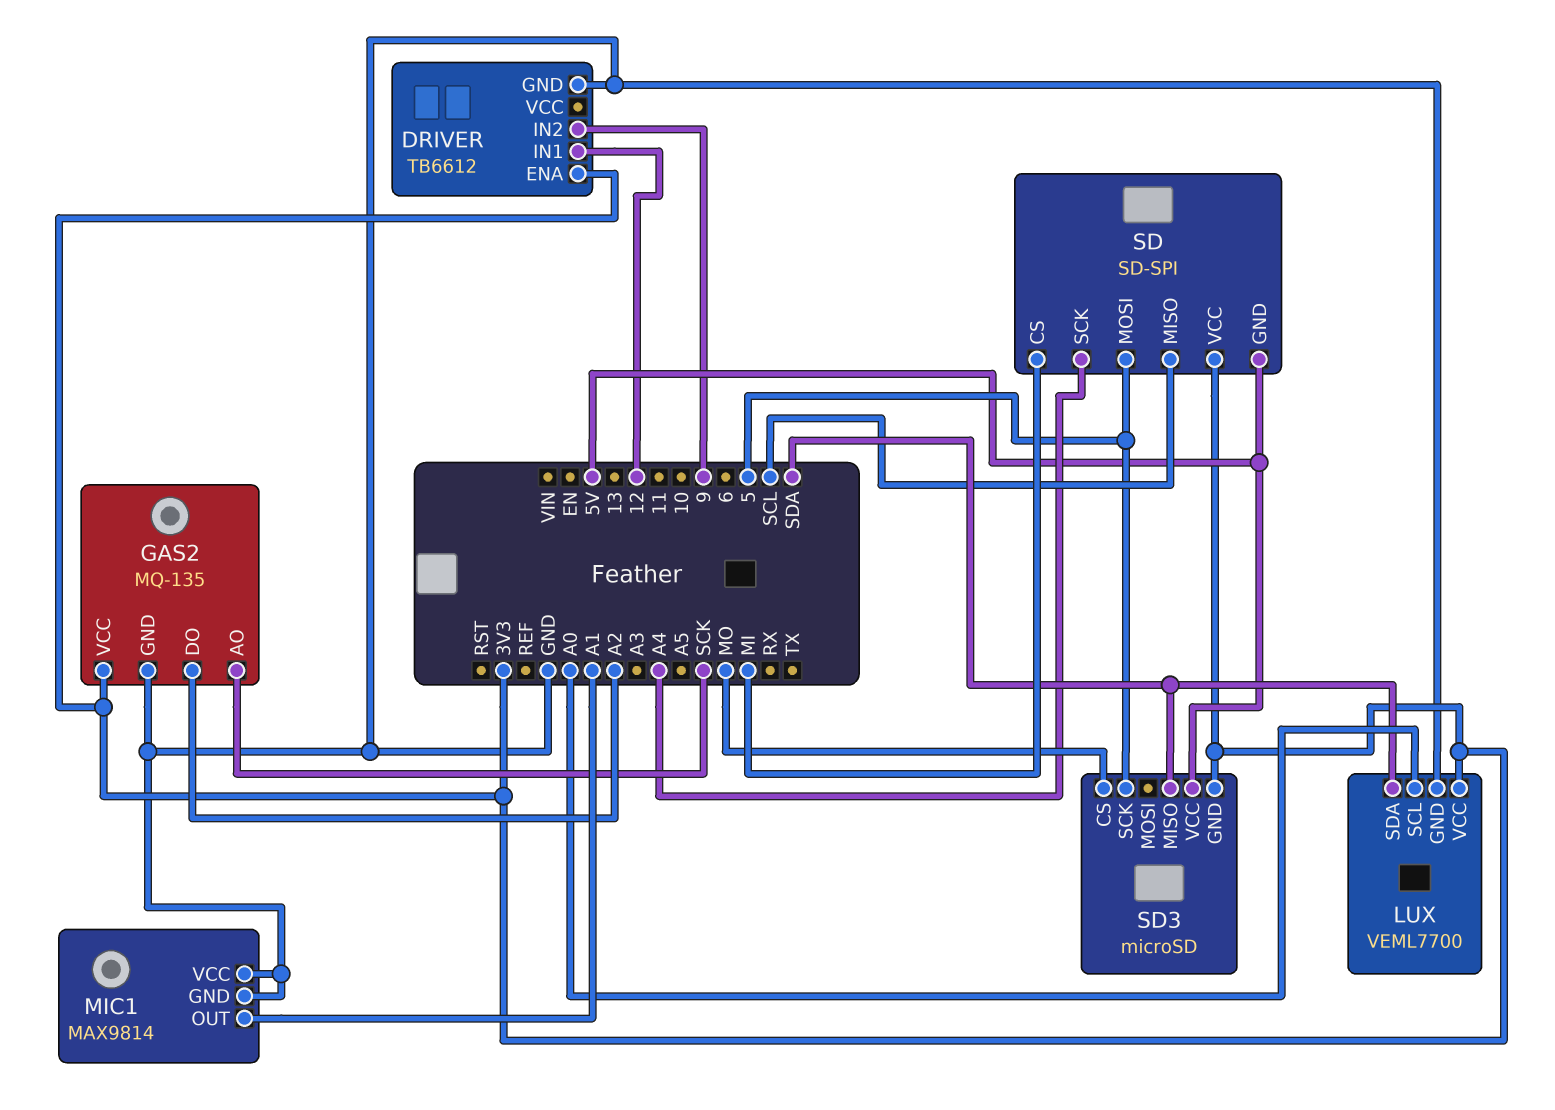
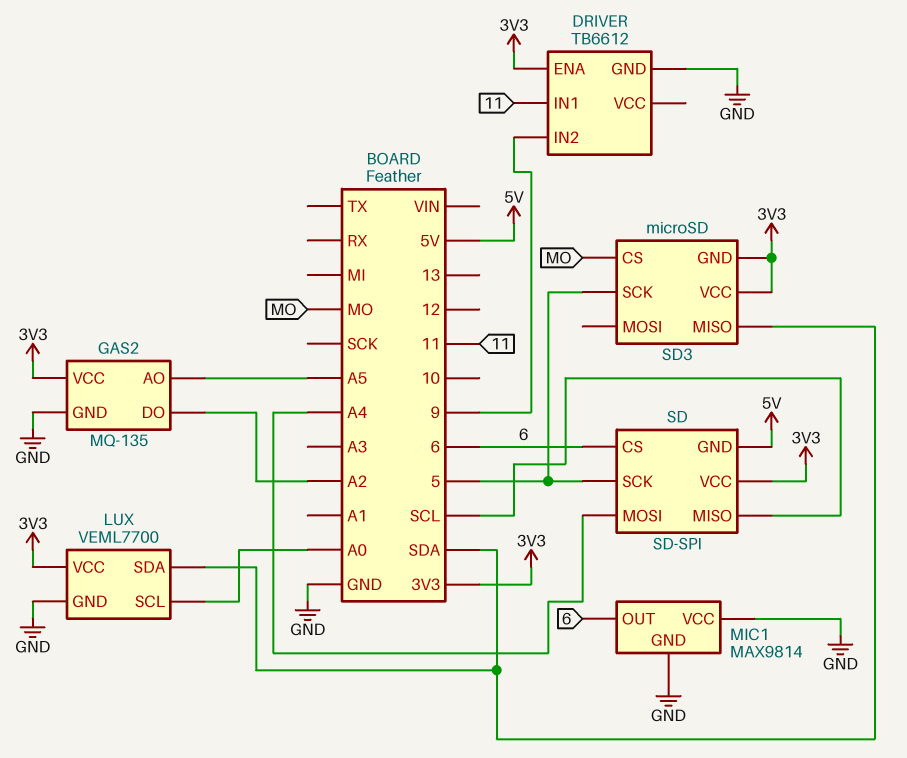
DRIVER pin IN1: 12 -> 11
GAS2 pin AO: SCK -> A5
MIC1 pin OUT: A1 -> 6
SD pin CS: MI -> 6
SD pin MOSI: 5 -> A4
SD pin SCK: A4 -> 5
SD3 pin VCC: 5V -> 3V3

